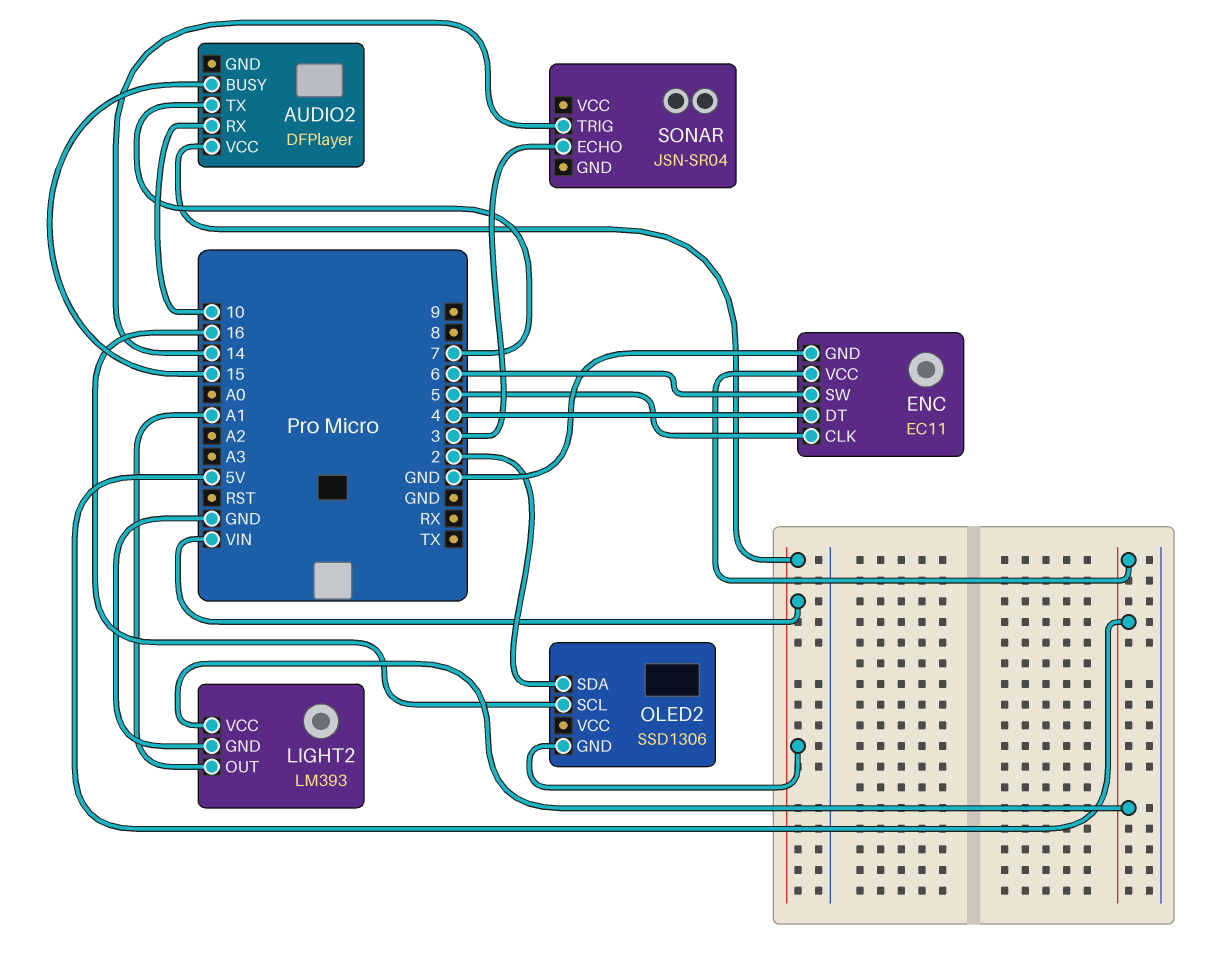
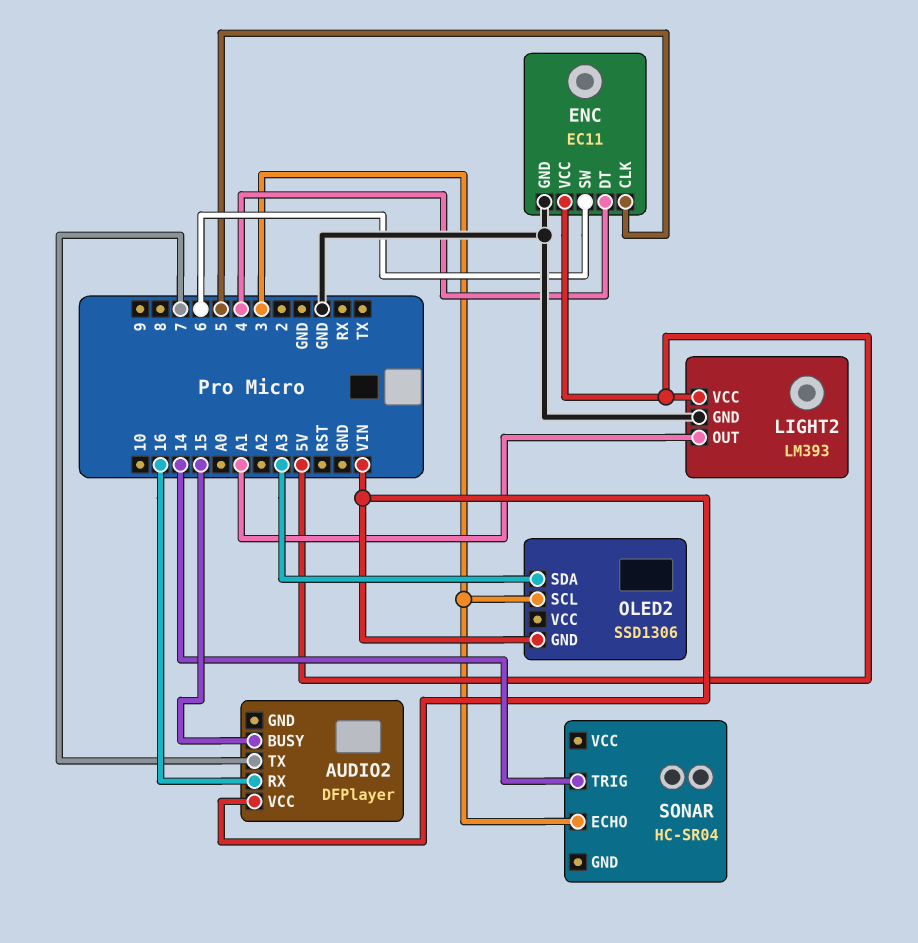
AUDIO2 pin RX: 10 -> 16
OLED2 pin SCL: 16 -> 3
OLED2 pin SDA: 2 -> A3
SONAR: JSN-SR04 -> HC-SR04

